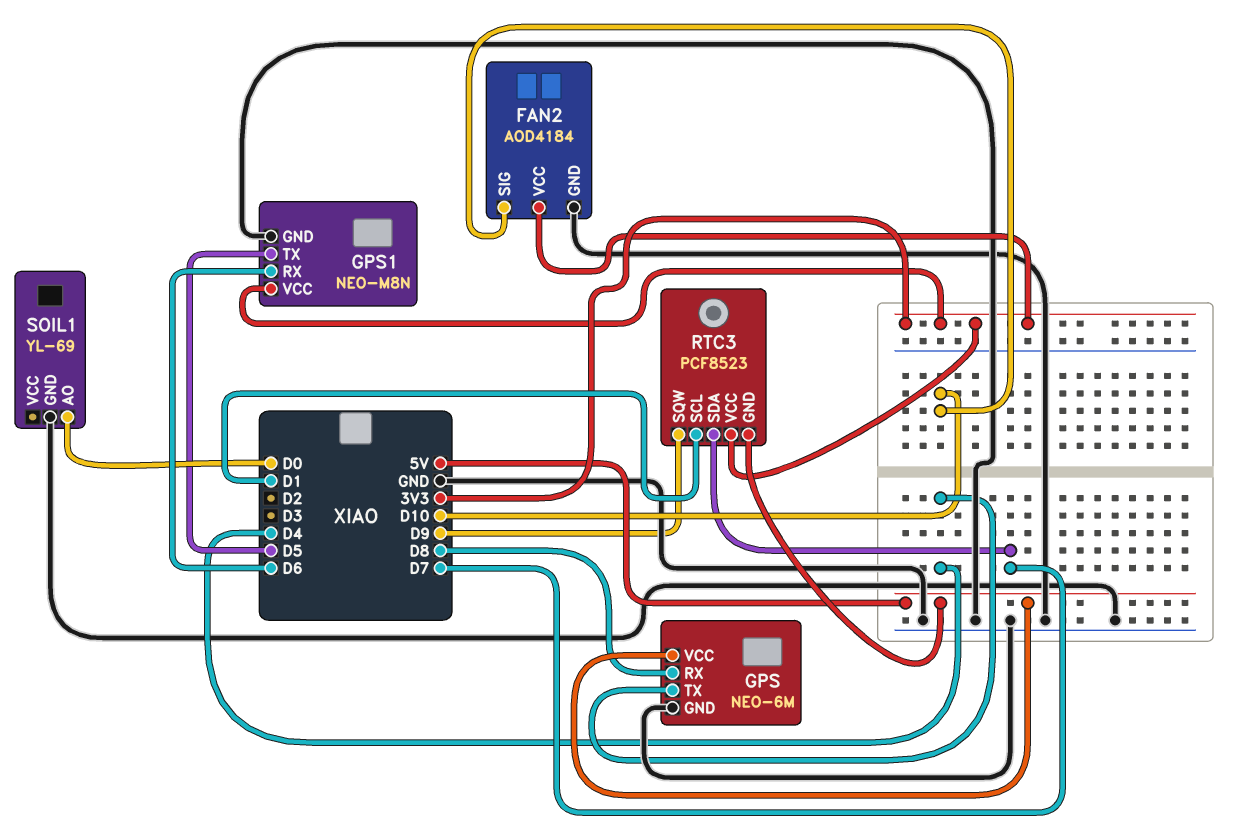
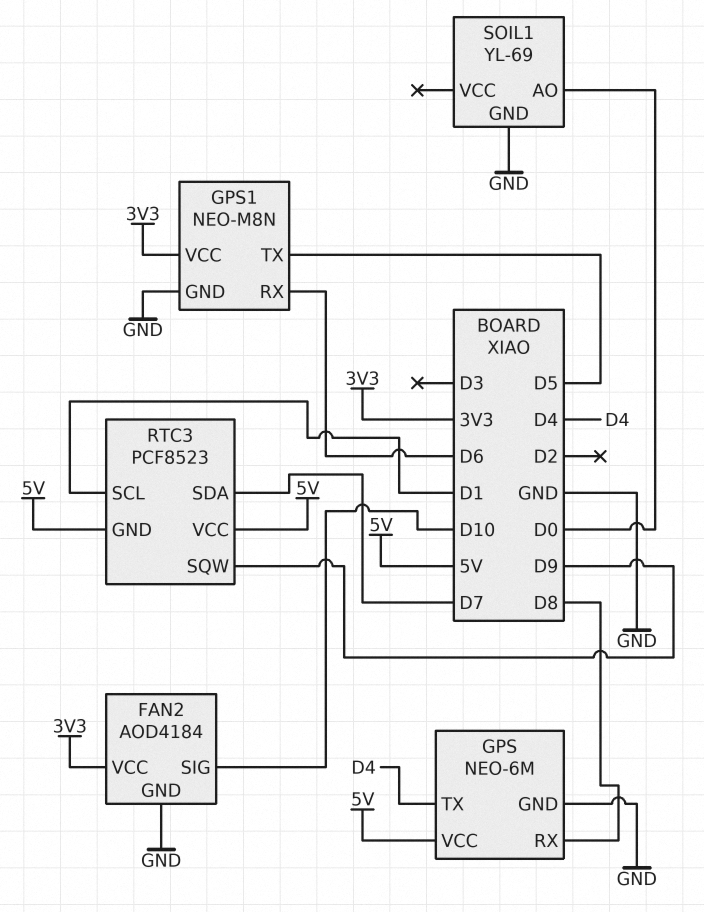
RTC3 pin VCC: 3V3 -> 5V

